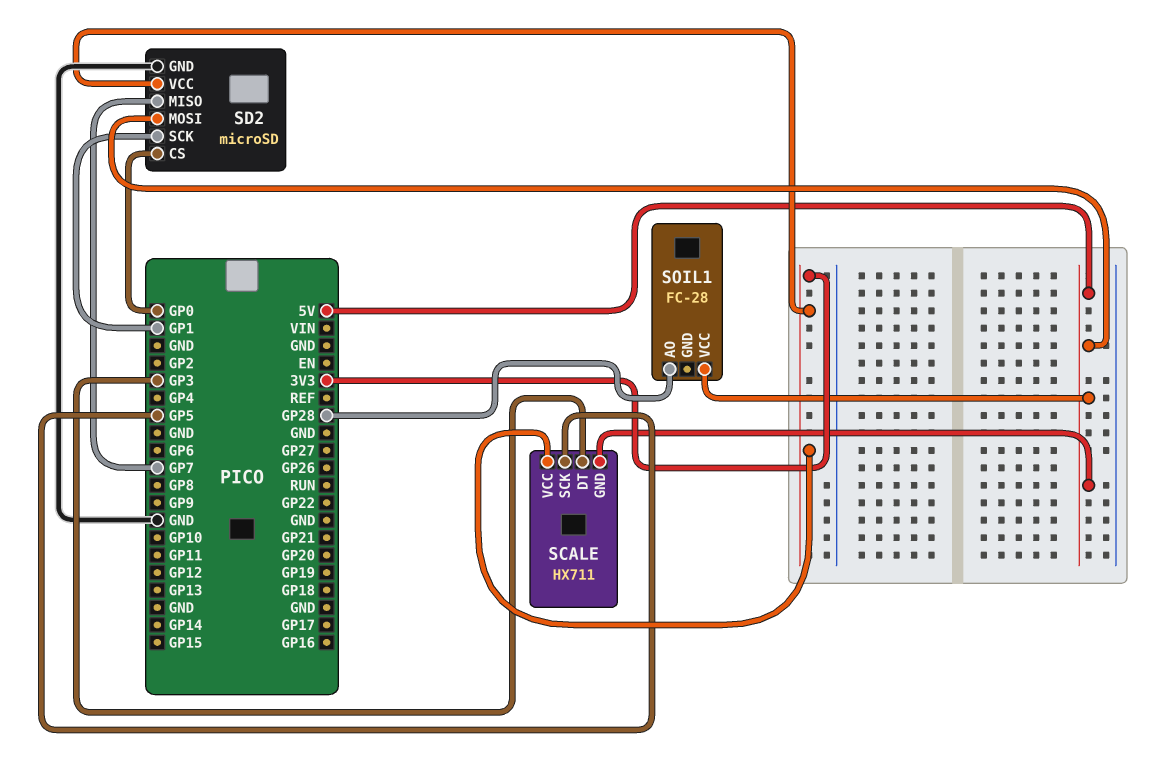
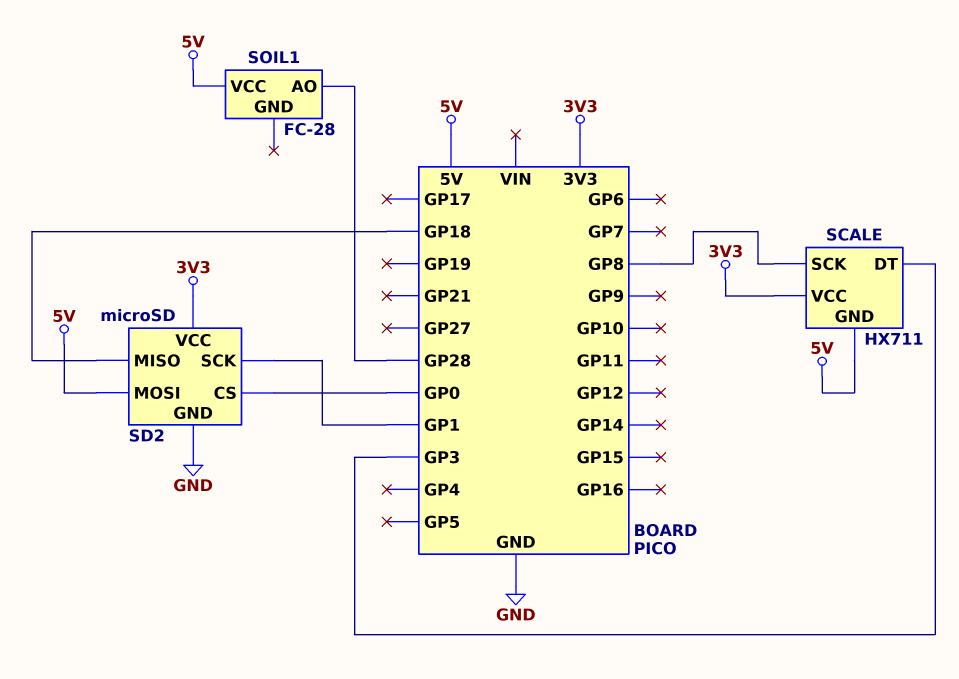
SCALE pin SCK: GP5 -> GP8
SD2 pin MISO: GP7 -> GP18

